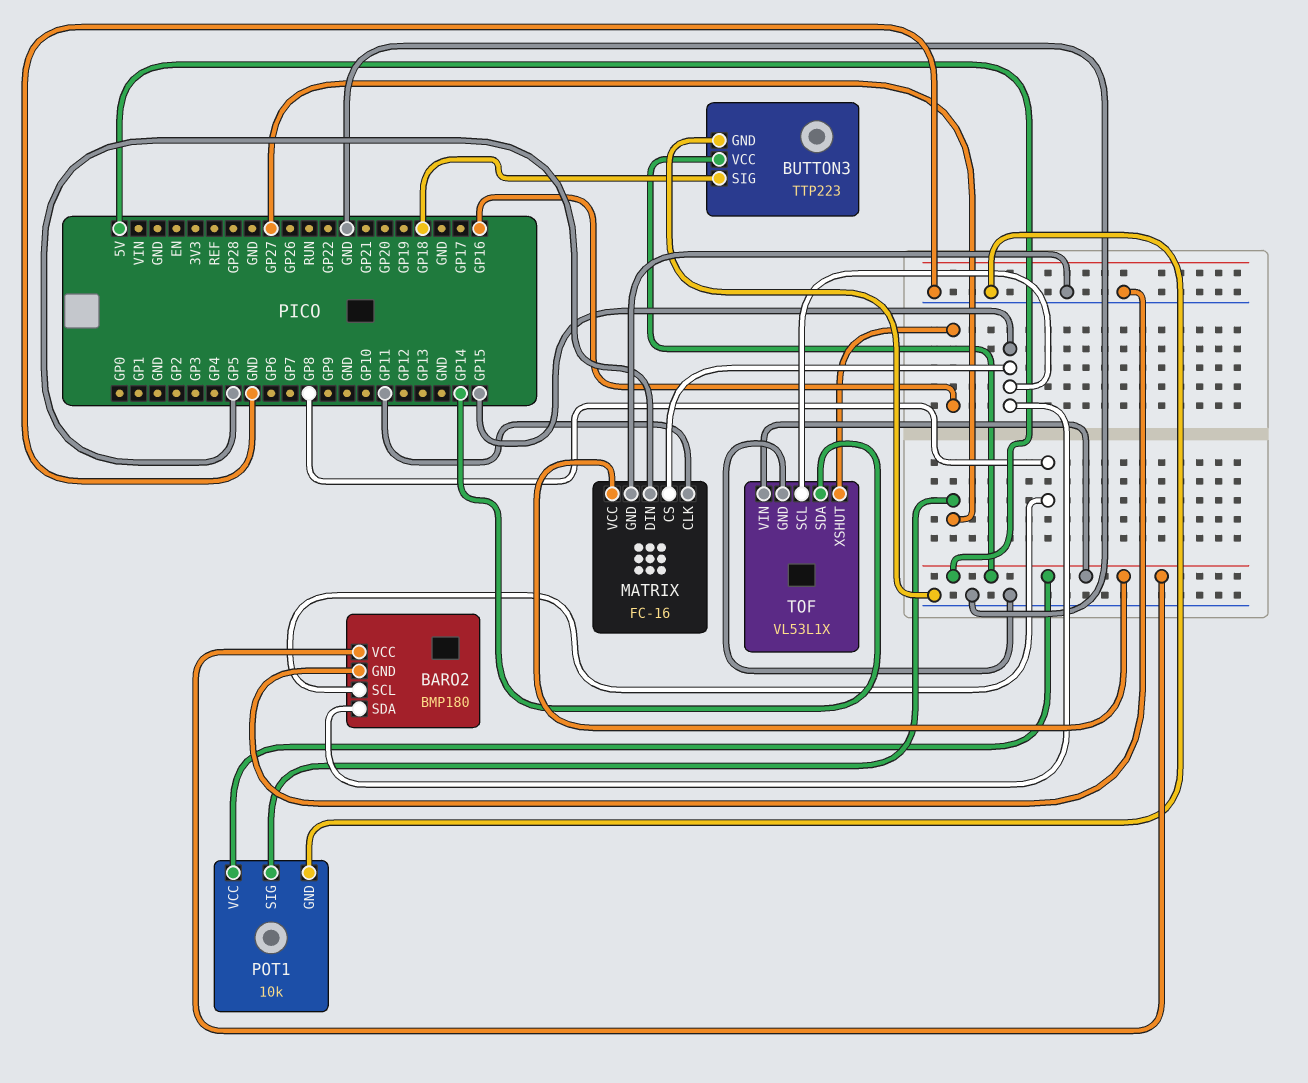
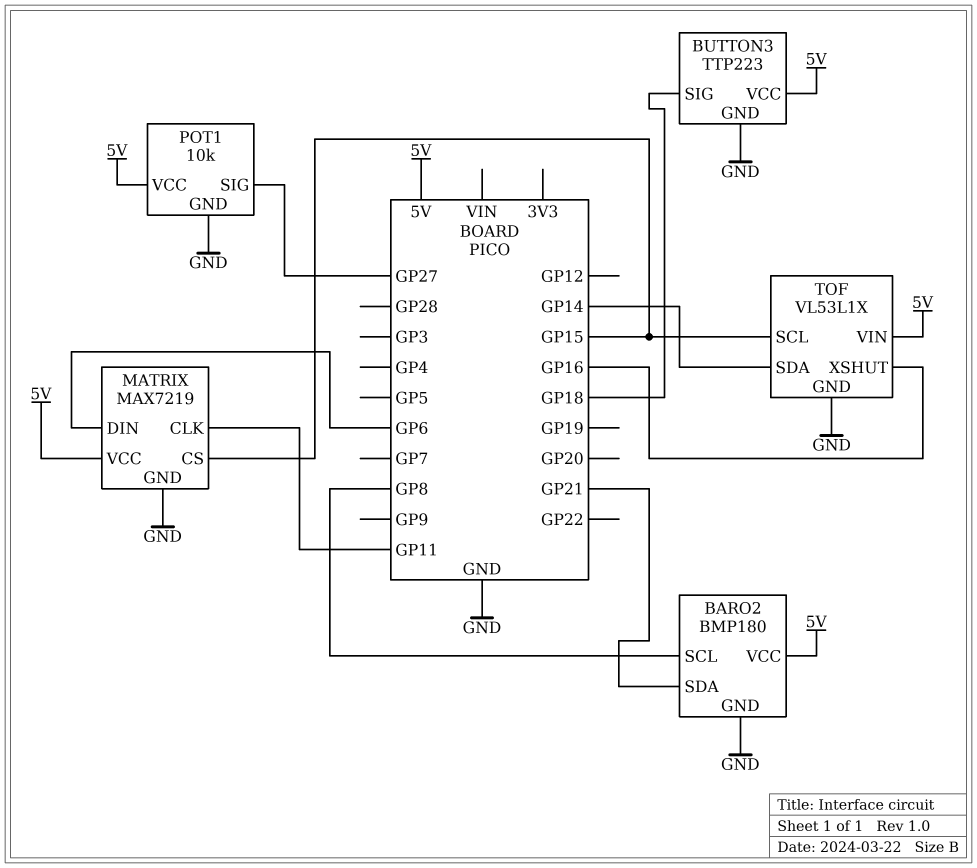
BARO2 pin SDA: GP15 -> GP21
MATRIX: FC-16 -> MAX7219
MATRIX pin DIN: GP5 -> GP6

